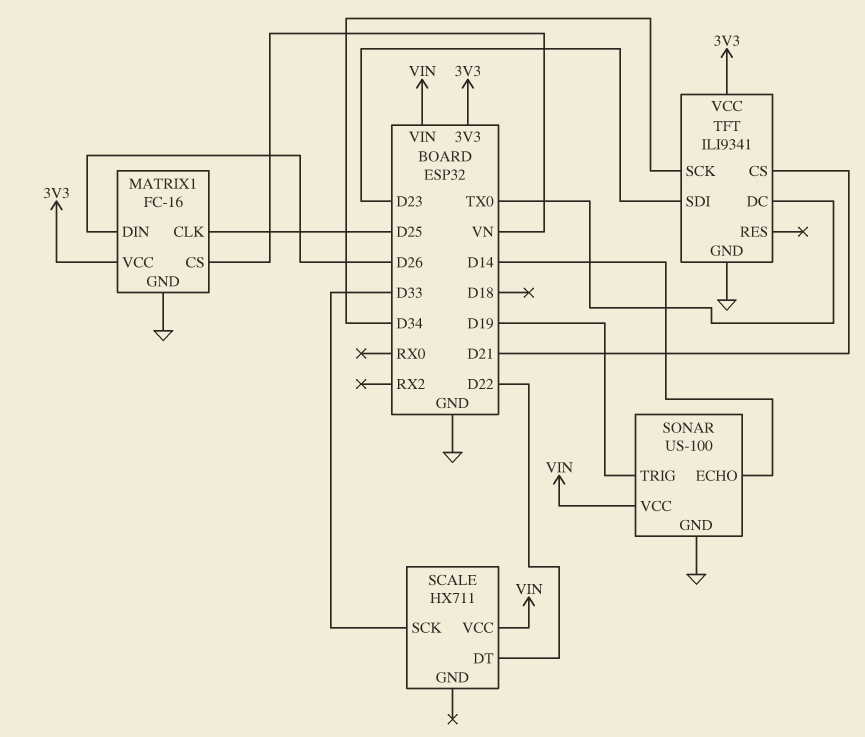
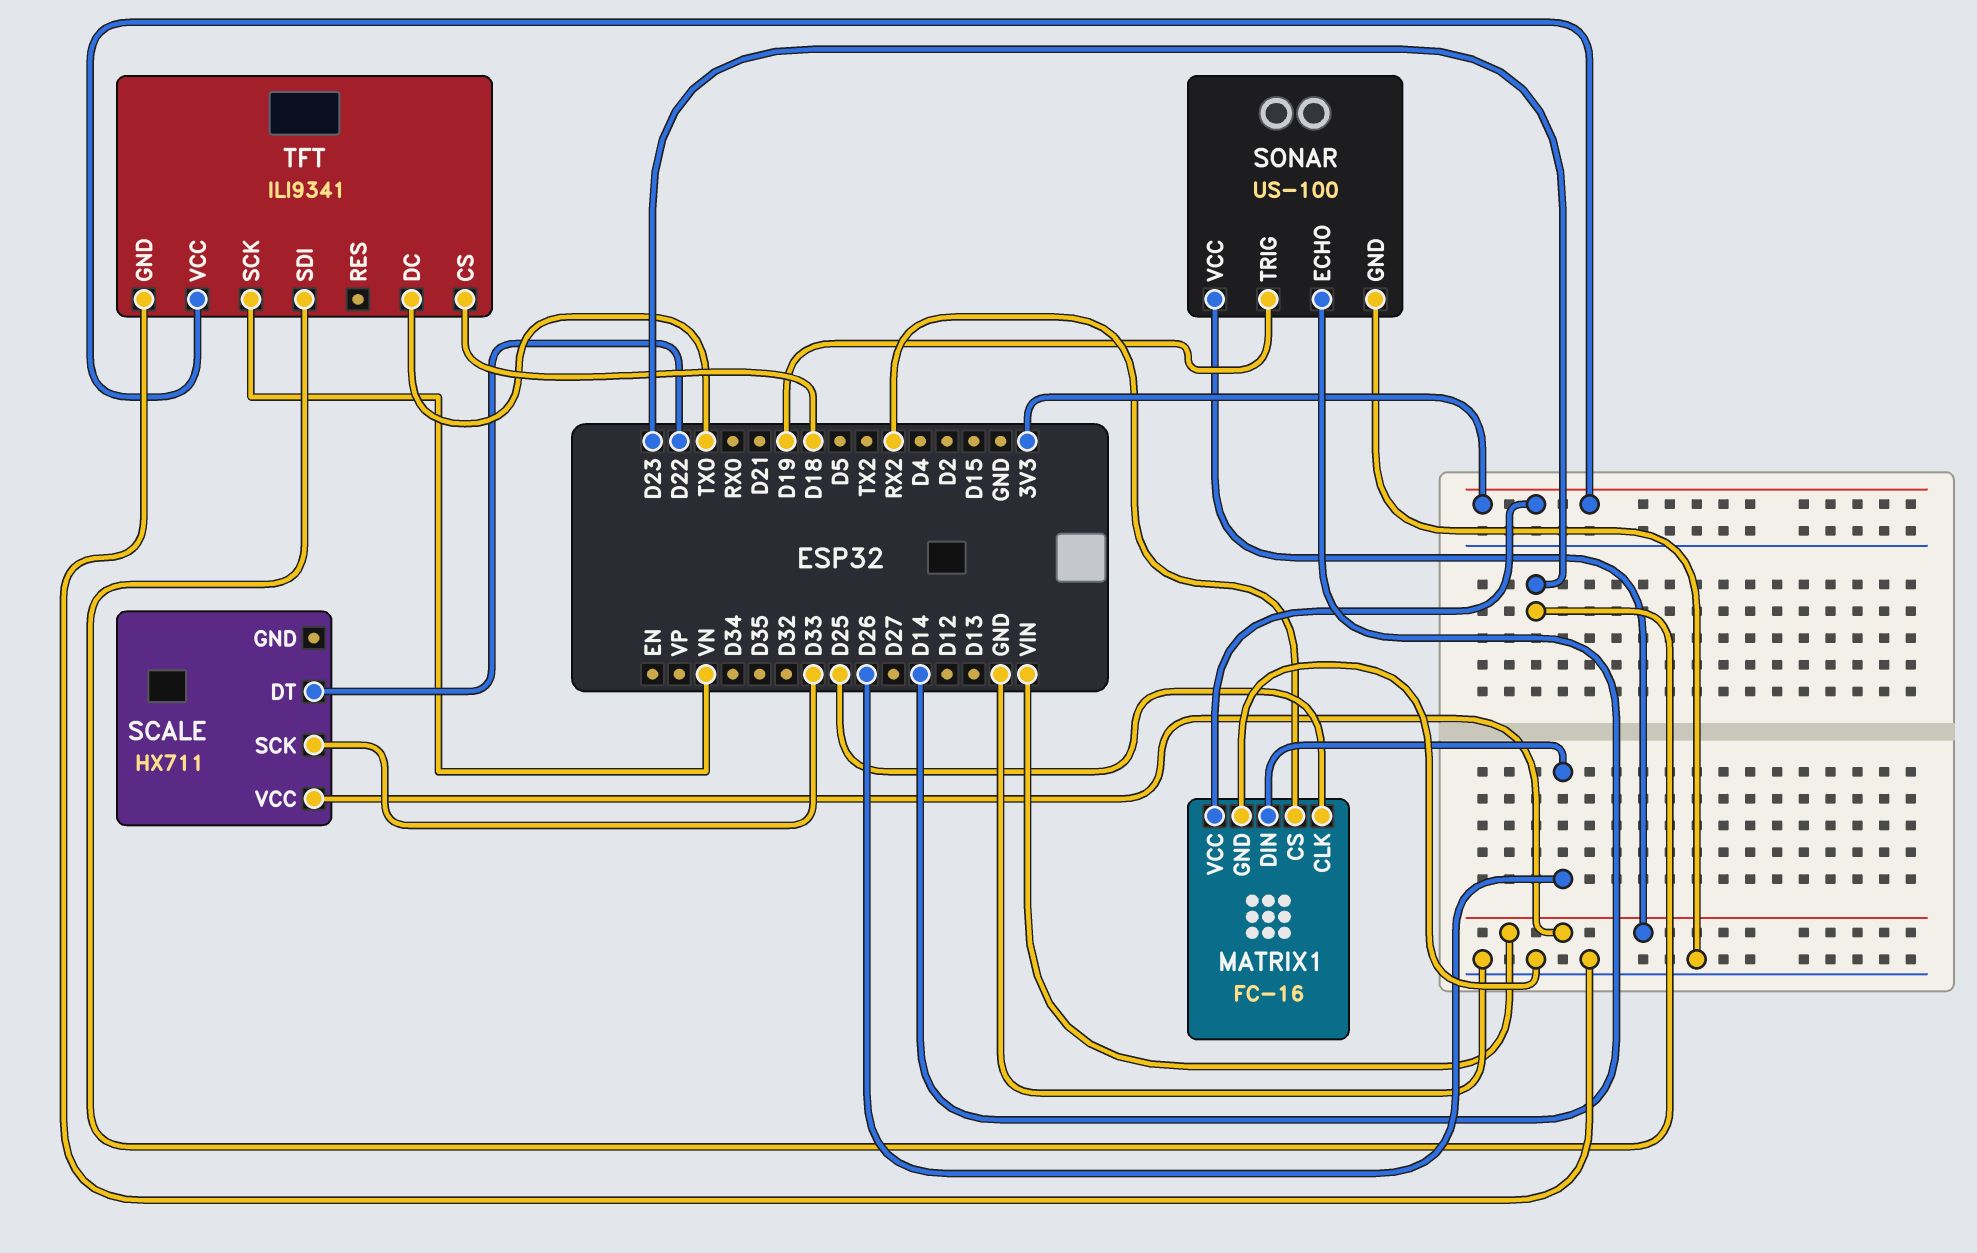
MATRIX1 pin CS: VN -> RX2
TFT pin CS: D21 -> D18
TFT pin SCK: D34 -> VN

